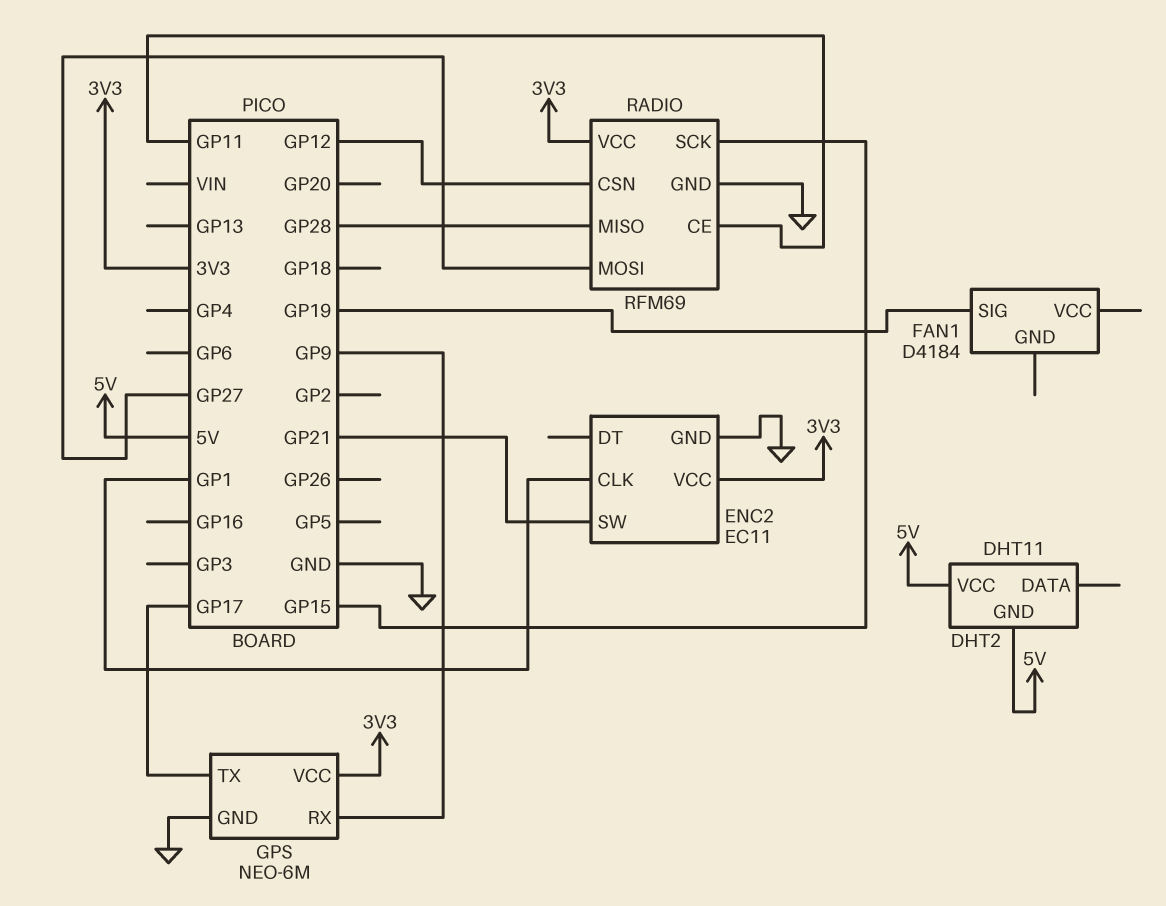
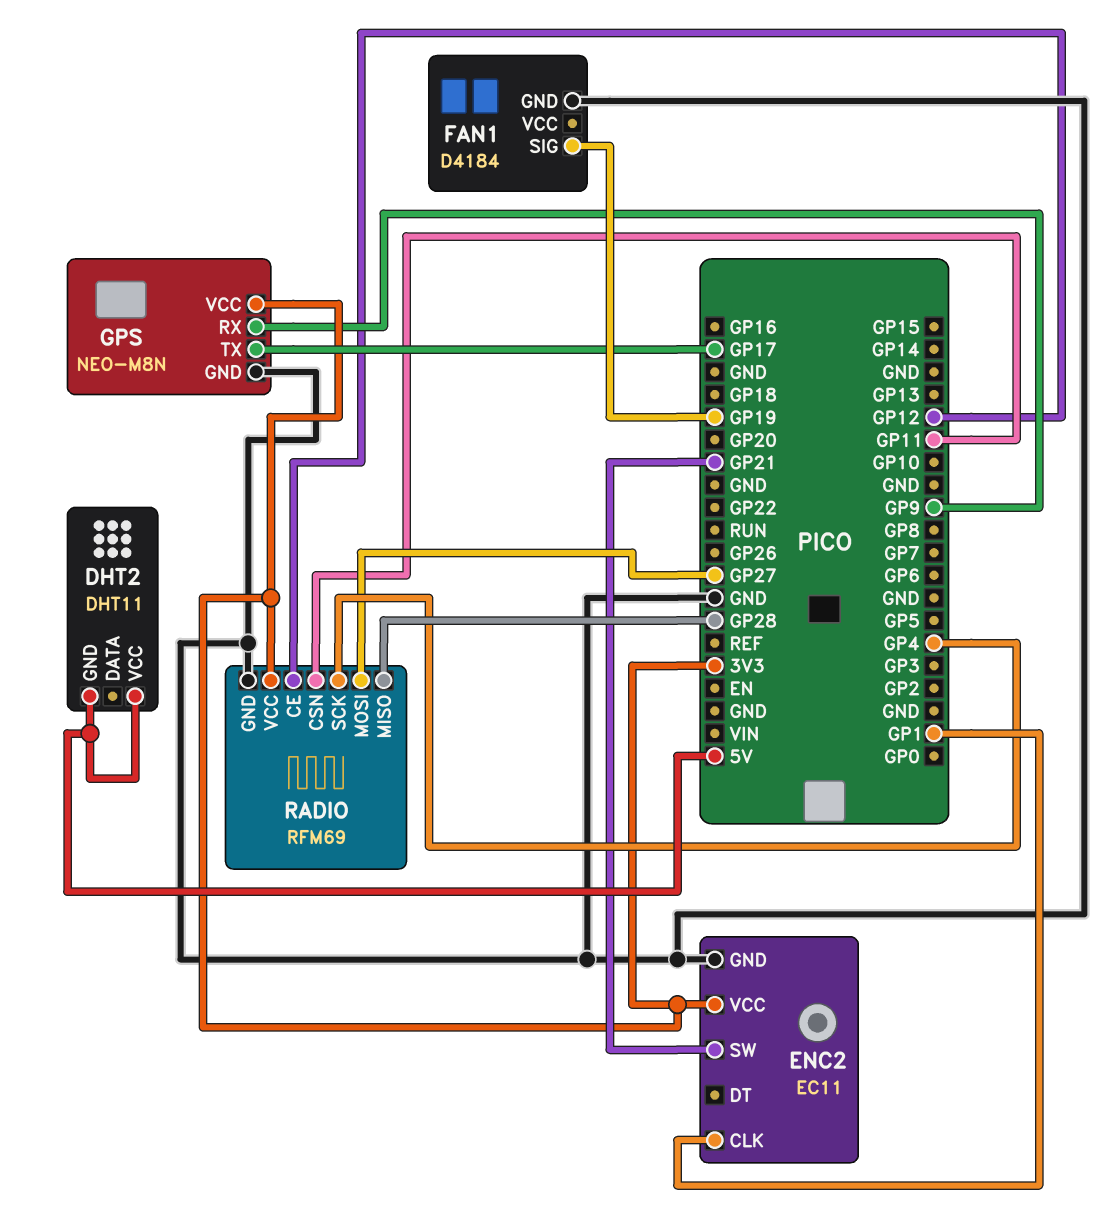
FAN1 pin GND: none -> GND
GPS: NEO-6M -> NEO-M8N
RADIO pin CE: GP11 -> GP12
RADIO pin CSN: GP12 -> GP11
RADIO pin SCK: GP15 -> GP4

